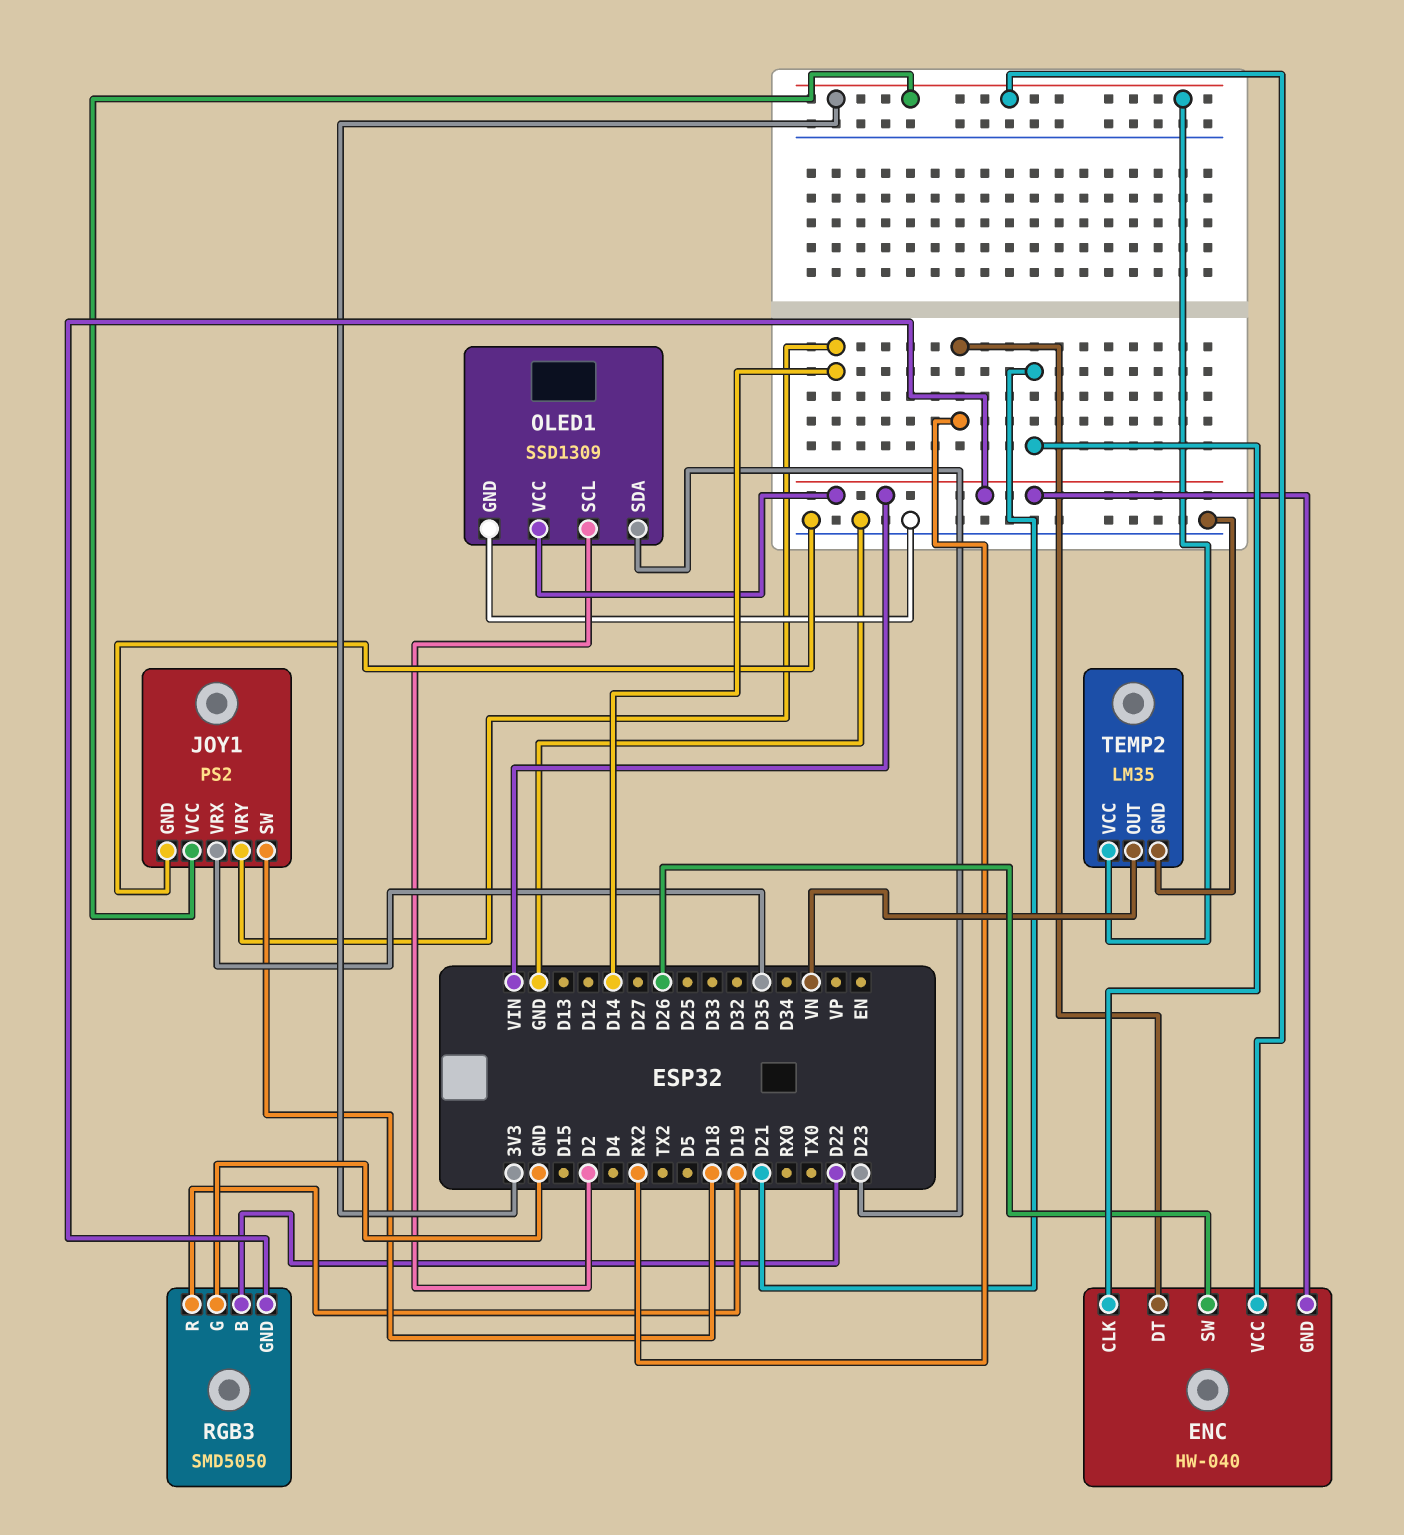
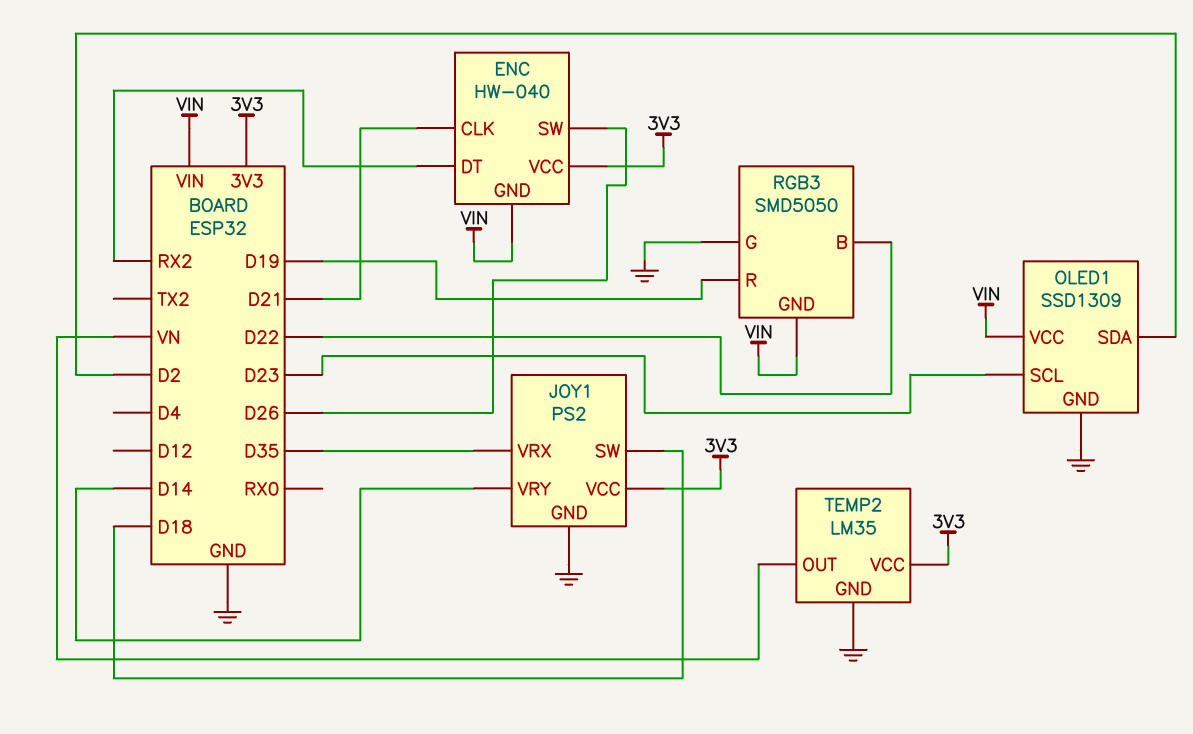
OLED1 pin SCL: D2 -> D23
OLED1 pin SDA: D23 -> D2

